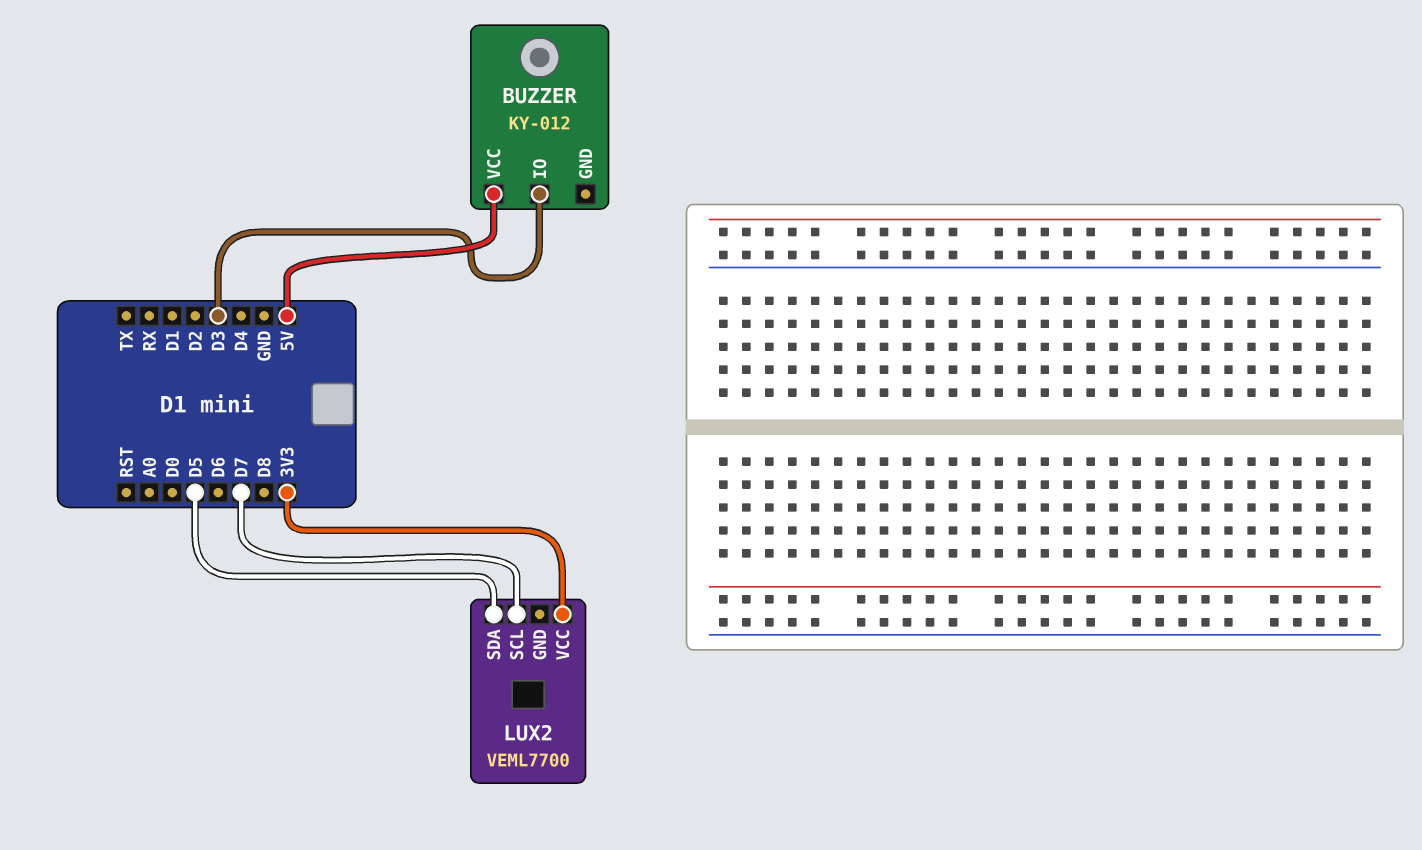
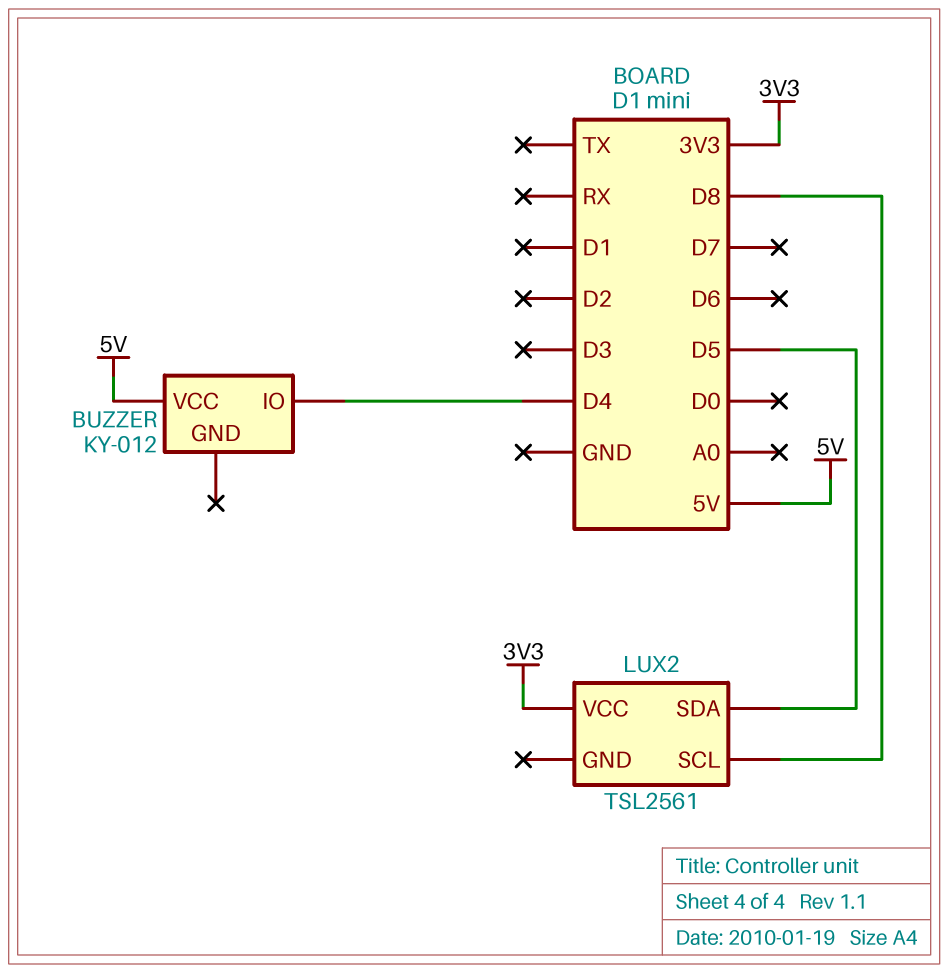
BUZZER pin IO: D3 -> D4
LUX2: VEML7700 -> TSL2561
LUX2 pin SCL: D7 -> D8

